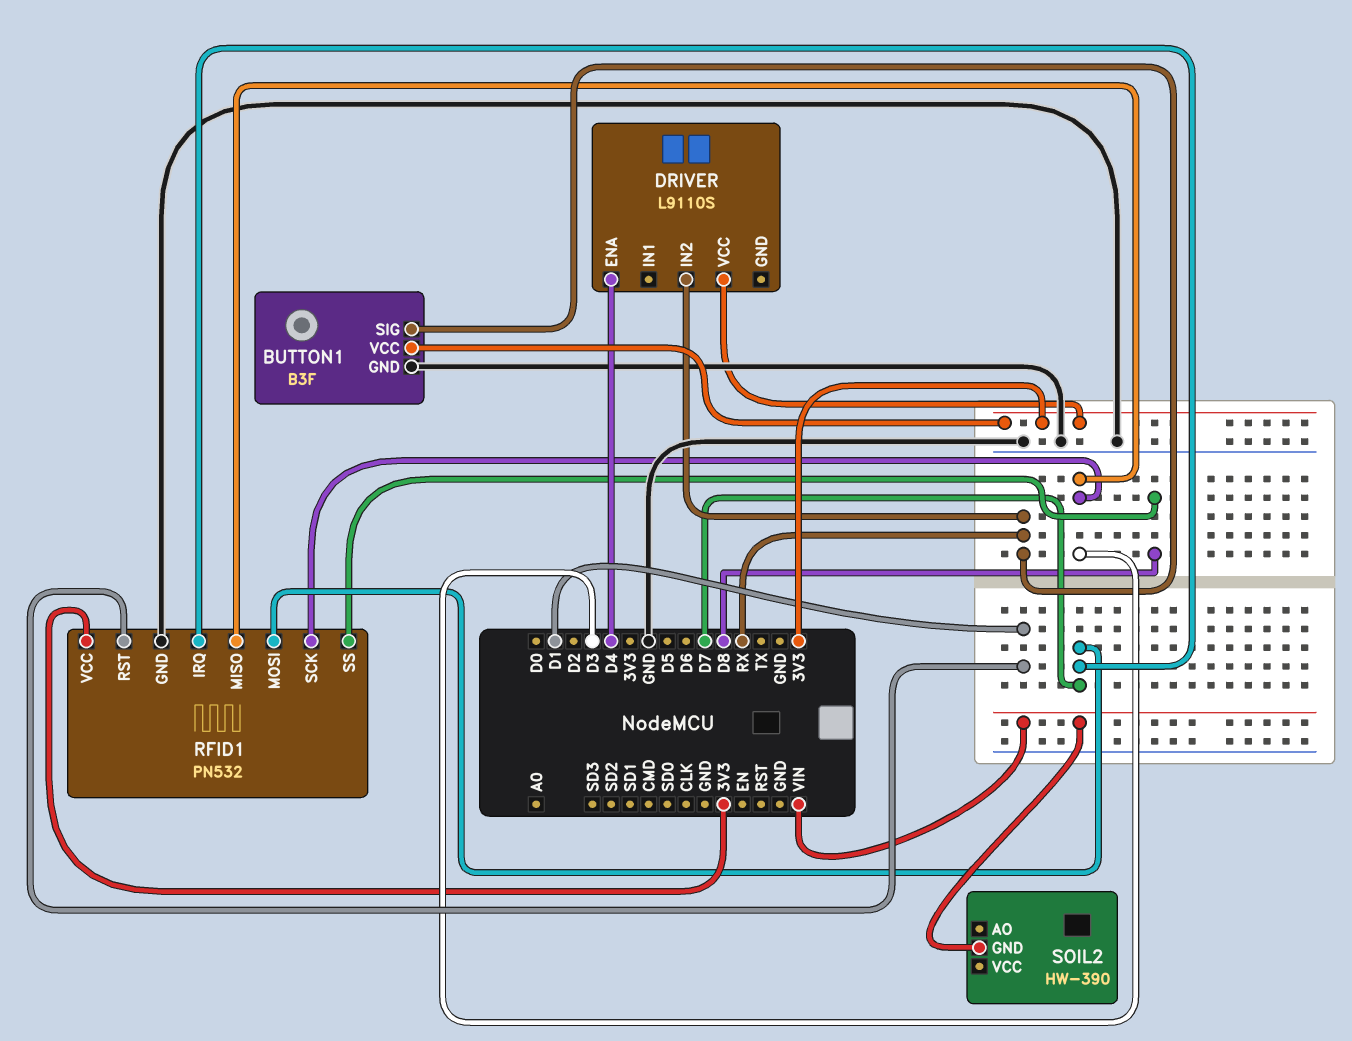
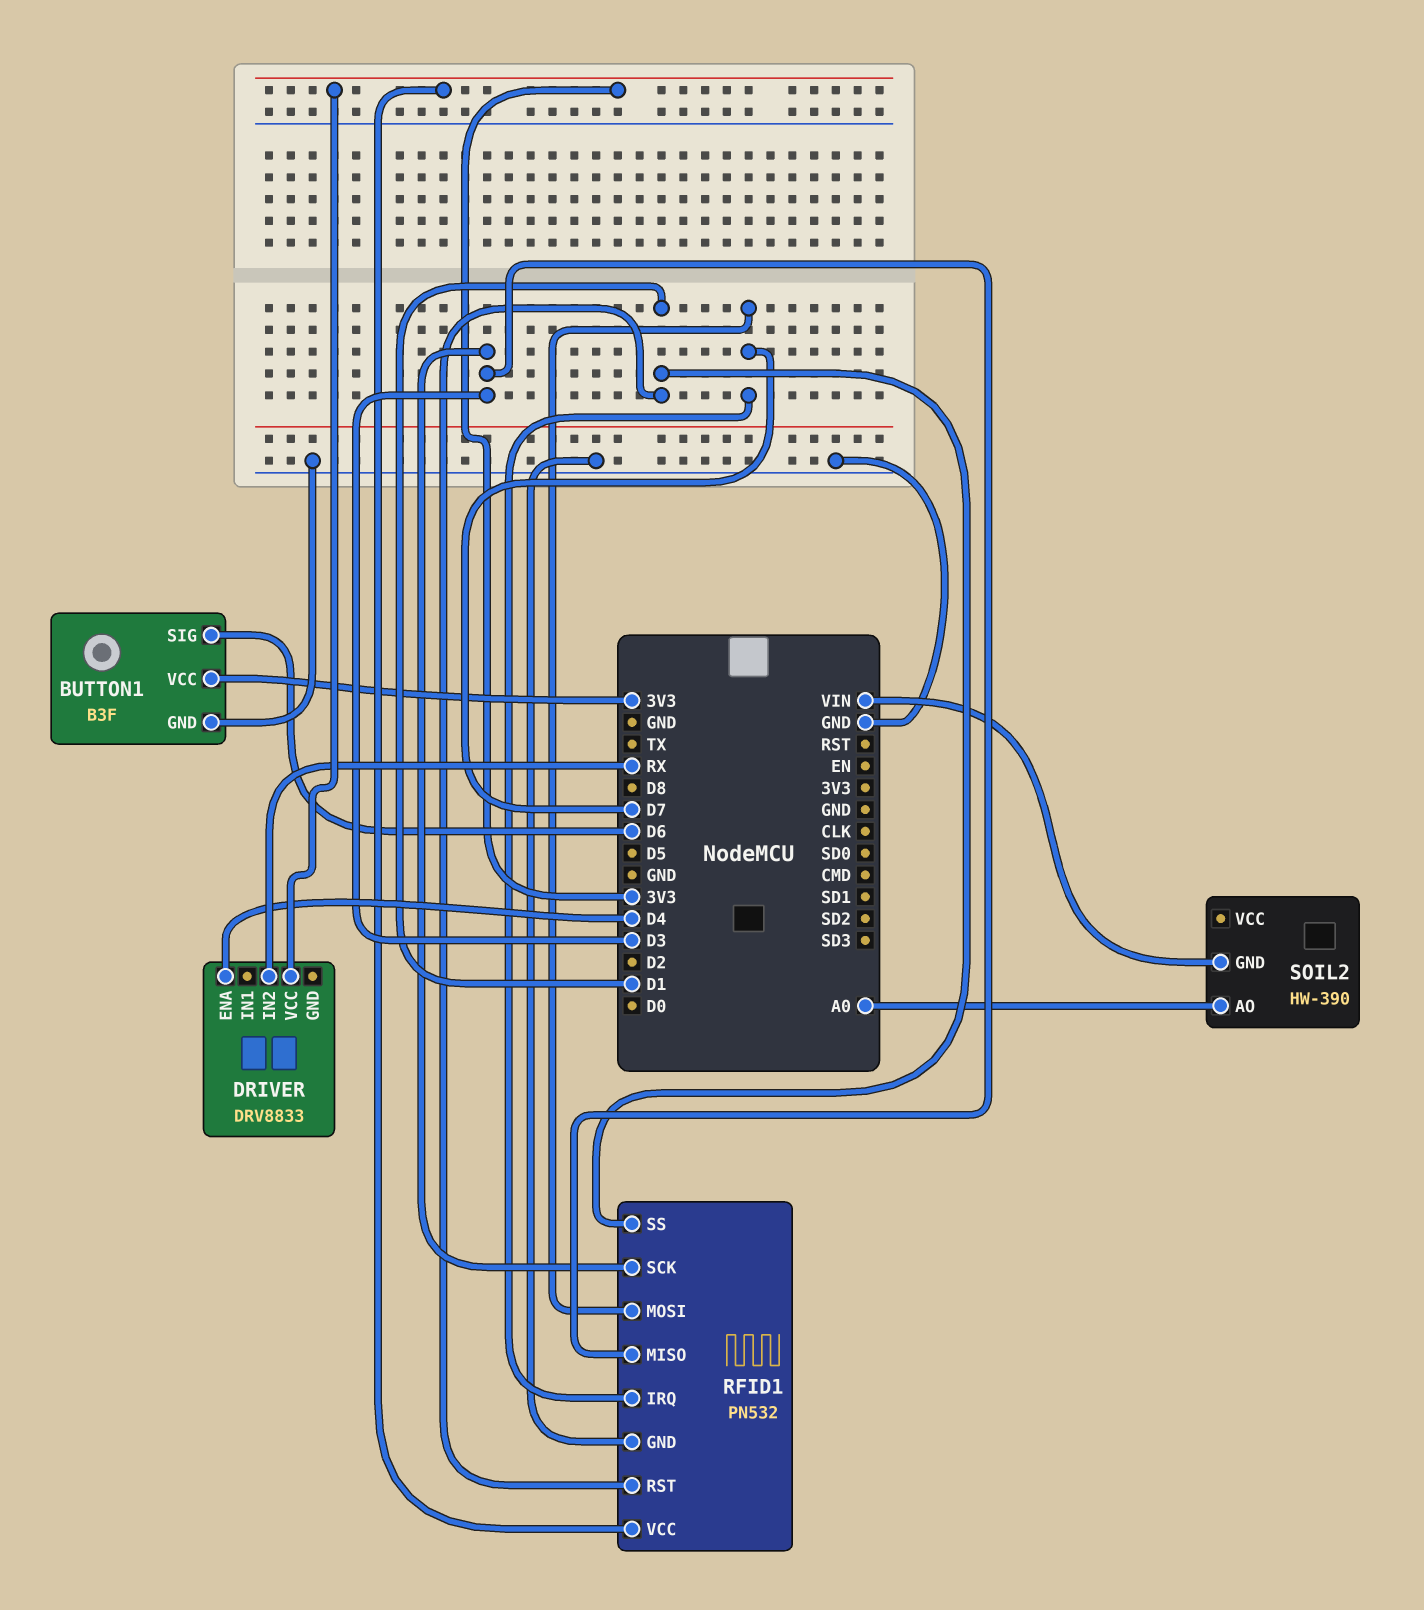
BUTTON1 pin SIG: RX -> D6
DRIVER: L9110S -> DRV8833
RFID1 pin SS: D8 -> D1
SOIL2 pin AO: none -> A0

